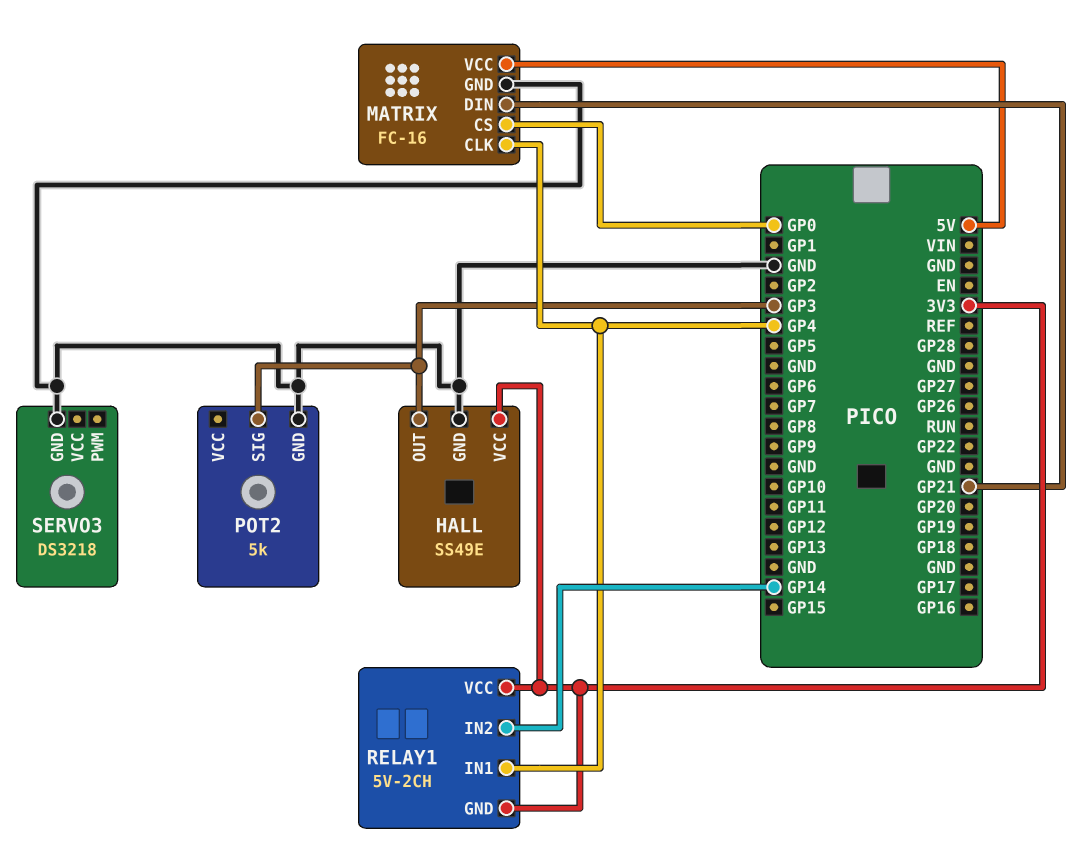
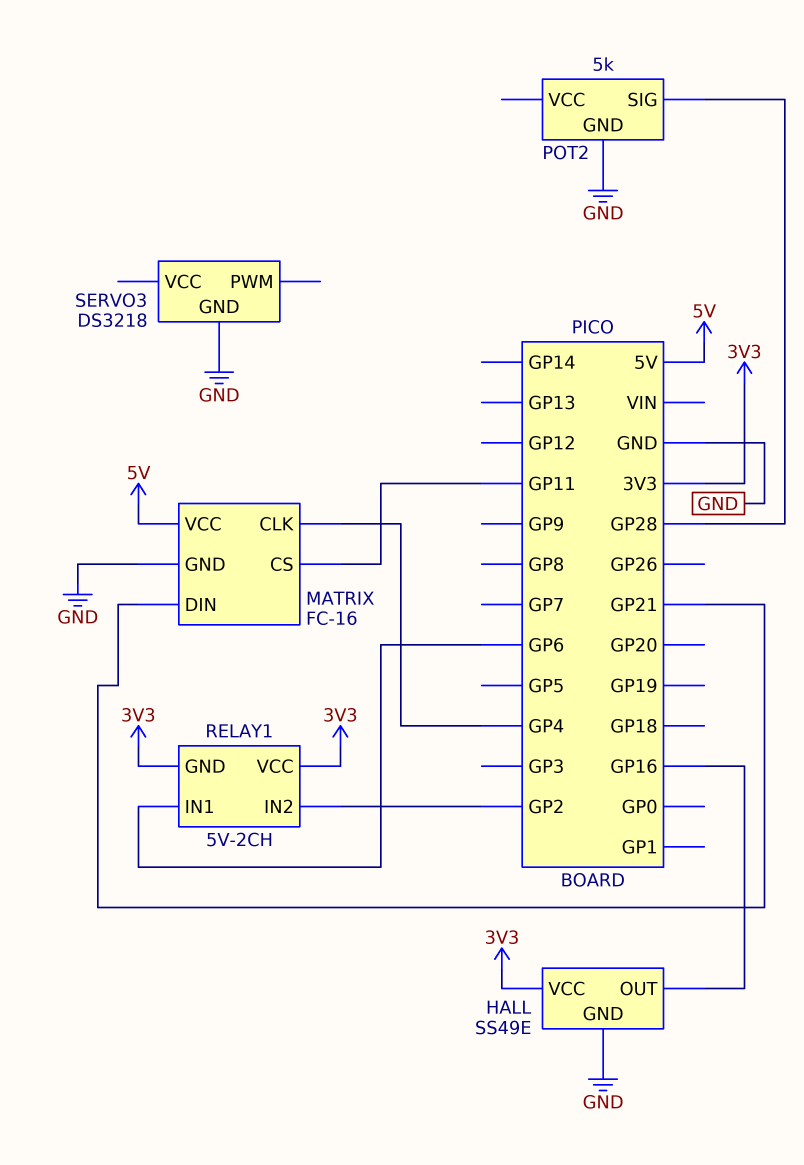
HALL pin OUT: GP3 -> GP16
MATRIX pin CS: GP0 -> GP11
POT2 pin SIG: GP3 -> GP28
RELAY1 pin IN1: GP4 -> GP6
RELAY1 pin IN2: GP14 -> GP2

